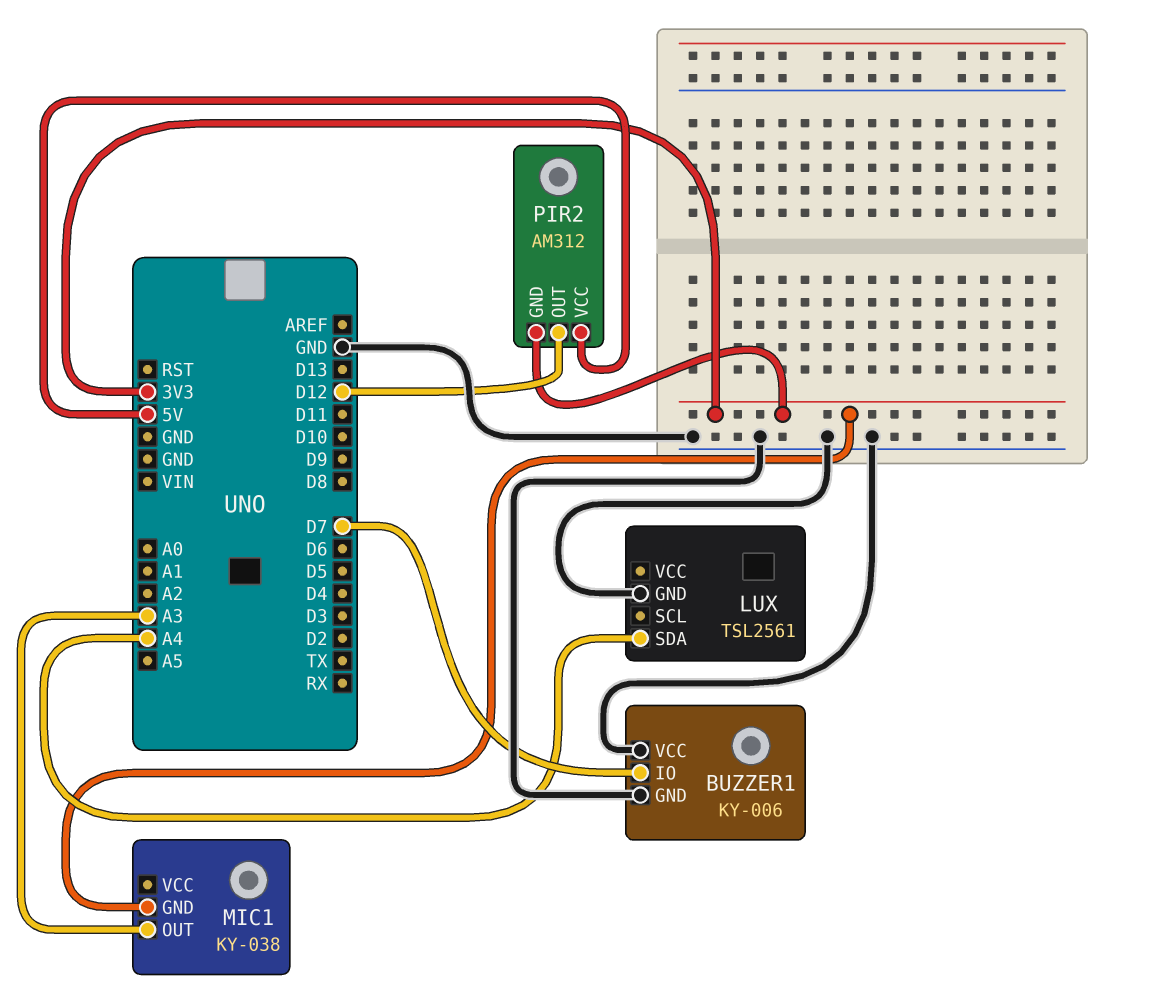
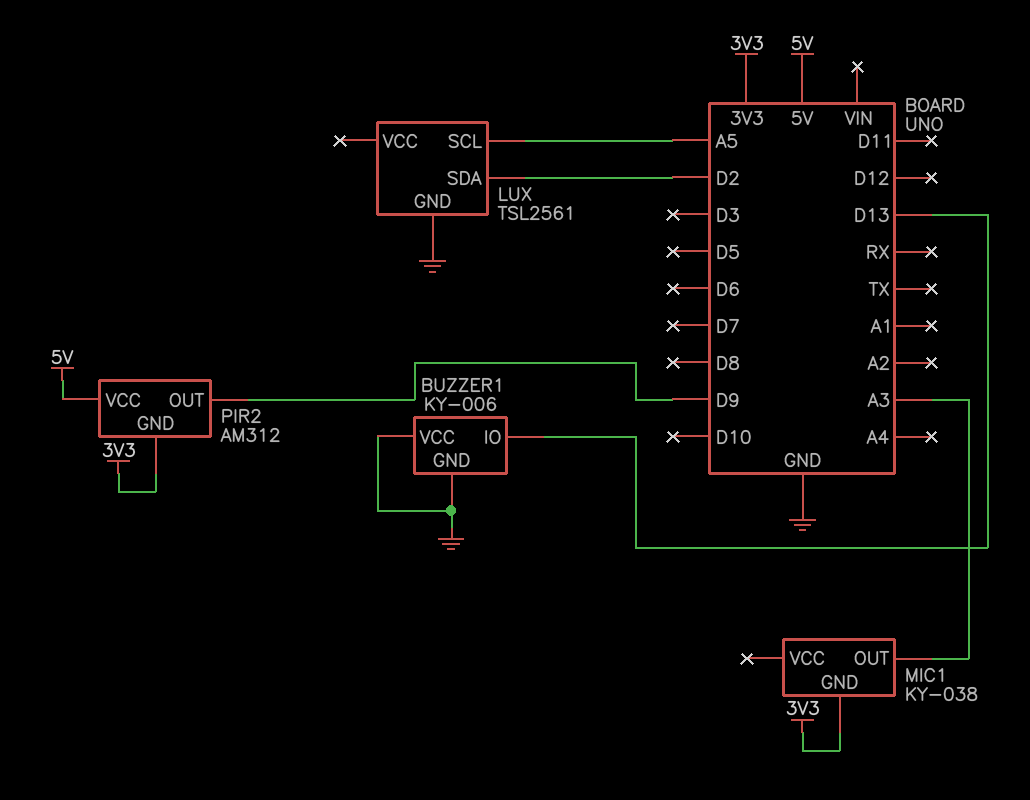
BUZZER1 pin IO: D7 -> D13
LUX pin SCL: none -> A5
LUX pin SDA: A4 -> D2
PIR2 pin OUT: D12 -> D9

